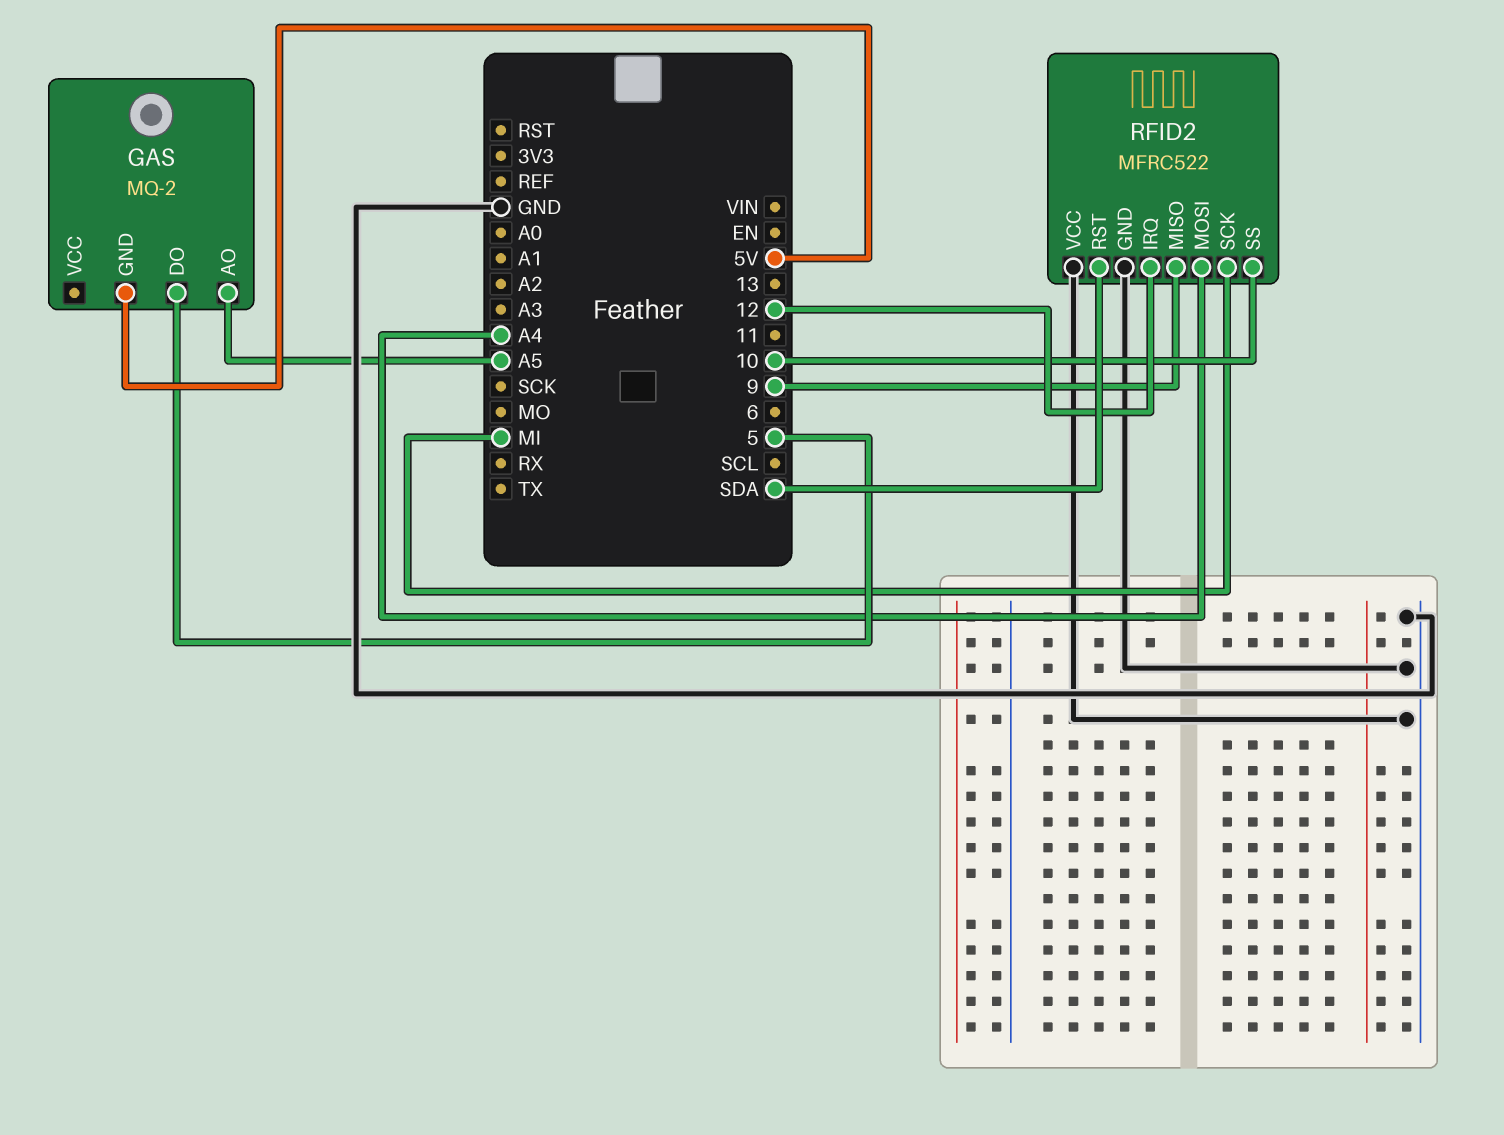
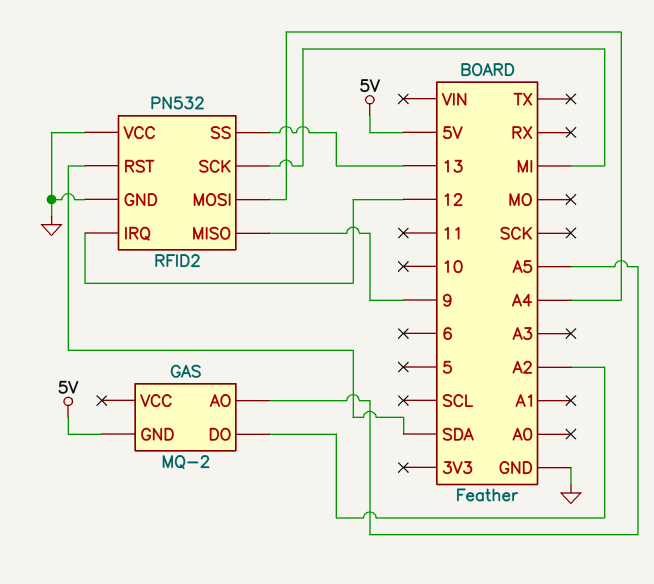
GAS pin DO: 5 -> A2
RFID2: MFRC522 -> PN532
RFID2 pin SS: 10 -> 13

